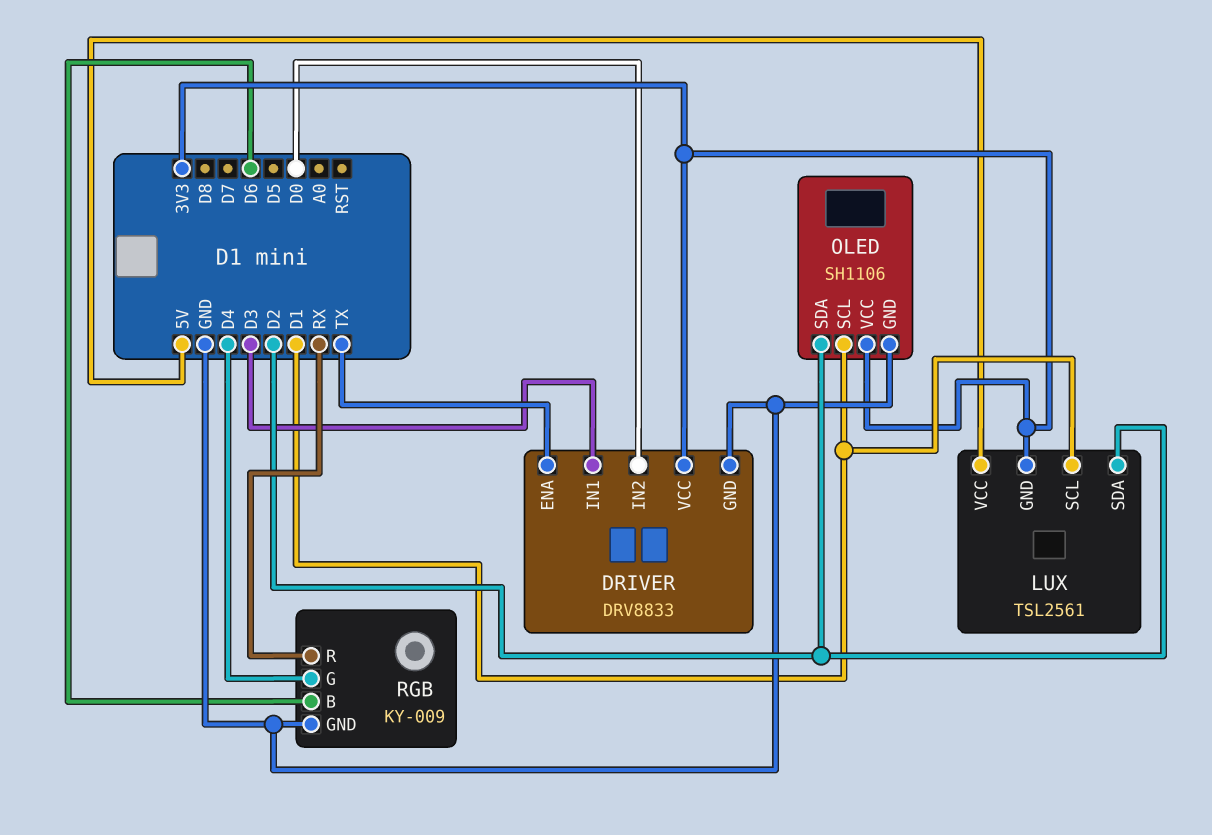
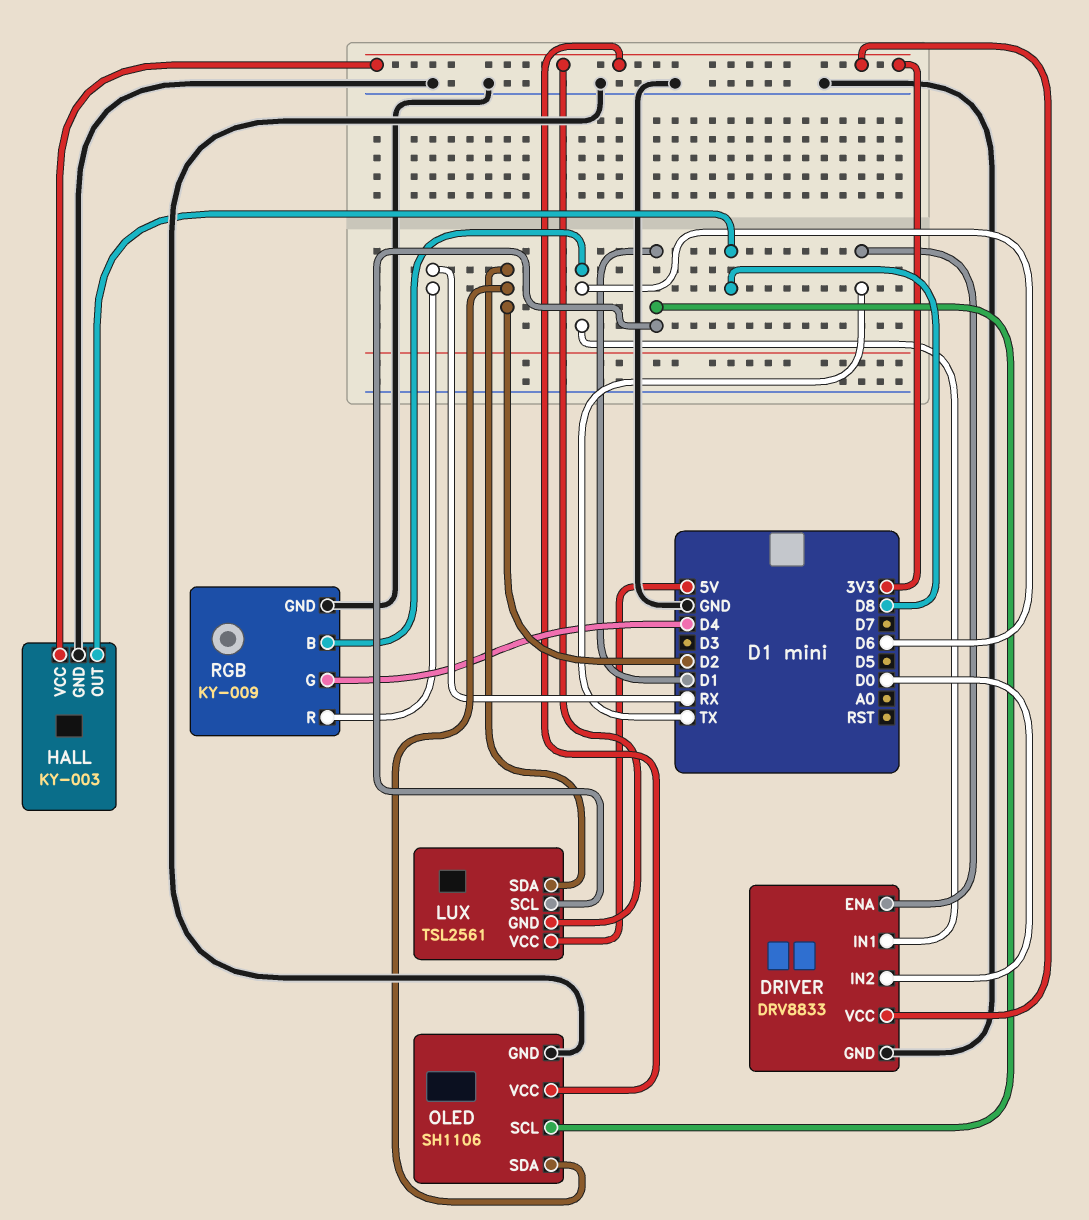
DRIVER pin IN1: D3 -> D6
HALL: none -> KY-003
HALL pin GND: none -> GND
HALL pin OUT: none -> D8
HALL pin VCC: none -> 3V3

